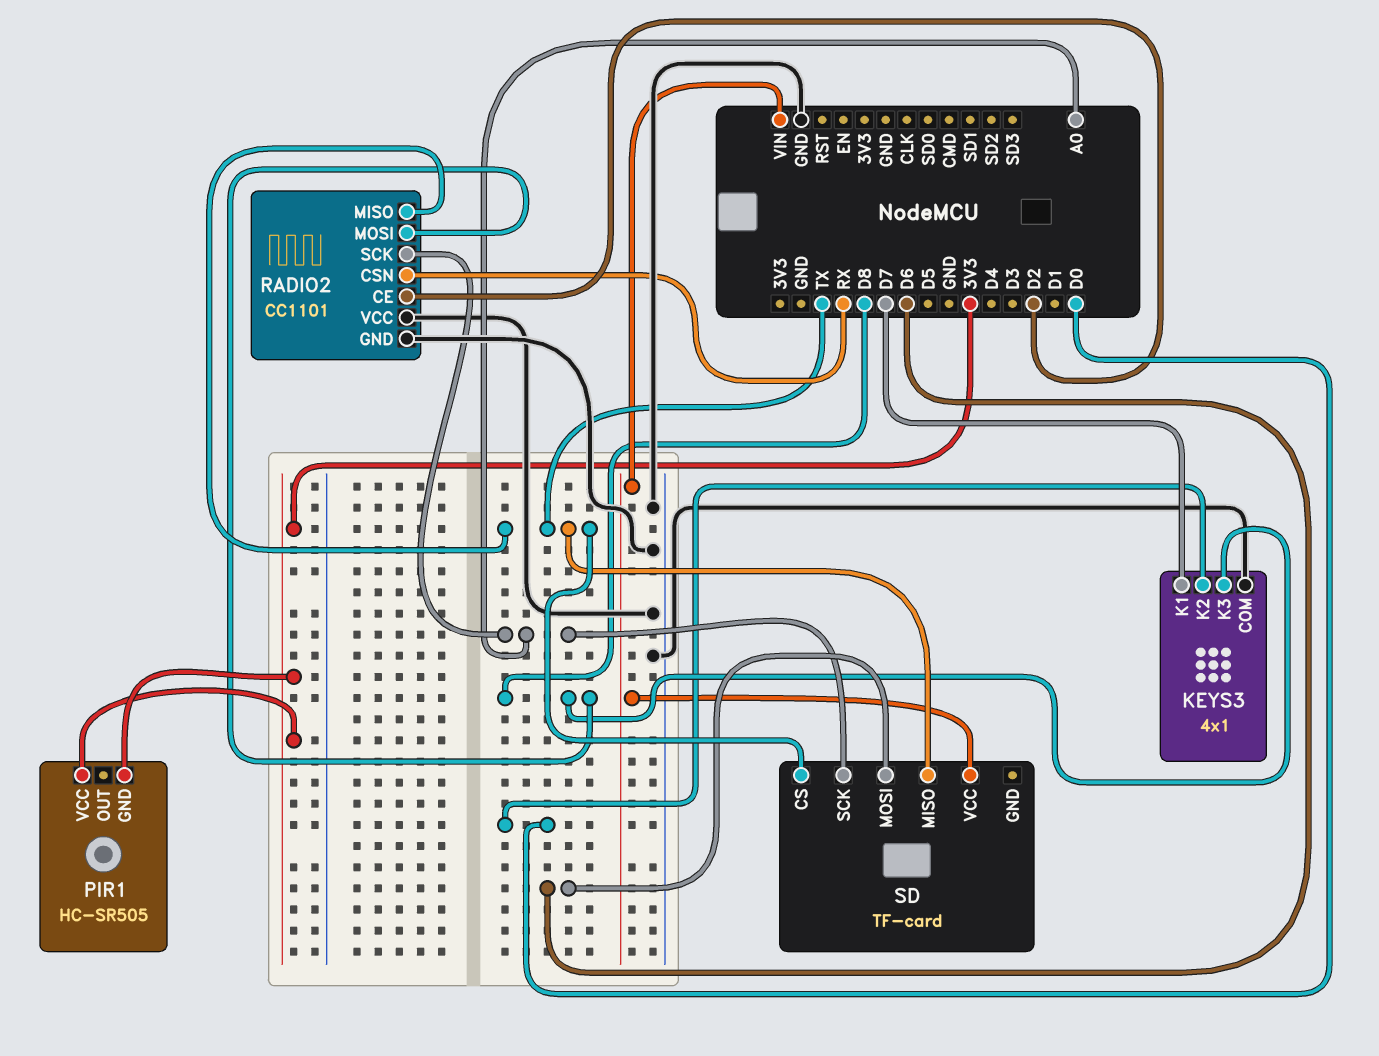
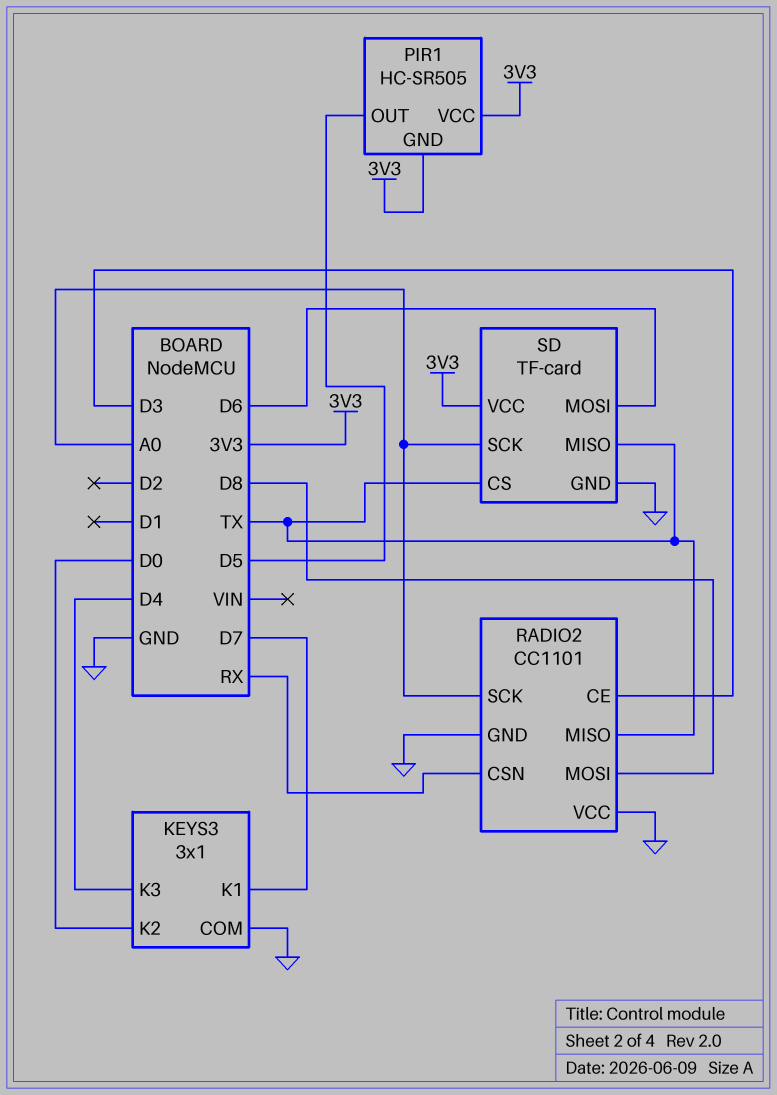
KEYS3: 4x1 -> 3x1
KEYS3 pin K3: D8 -> D4
PIR1 pin OUT: none -> D5
RADIO2 pin CE: D2 -> D3
SD pin GND: none -> GND
SD pin VCC: VIN -> 3V3

